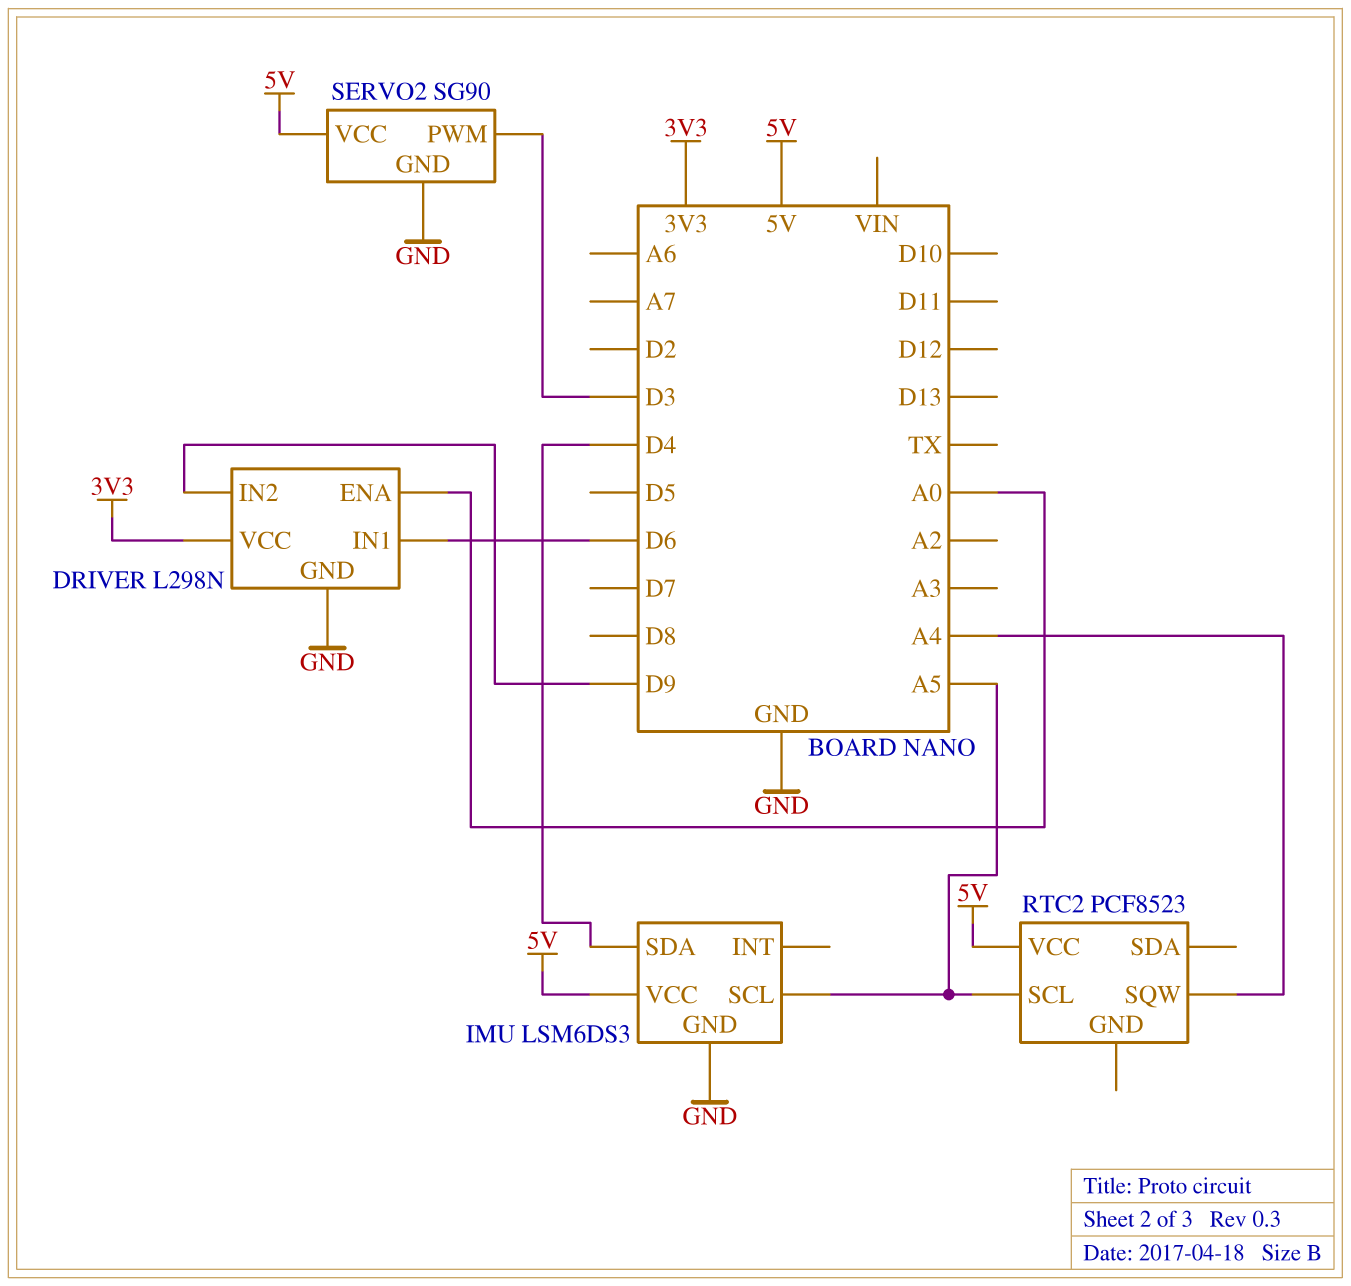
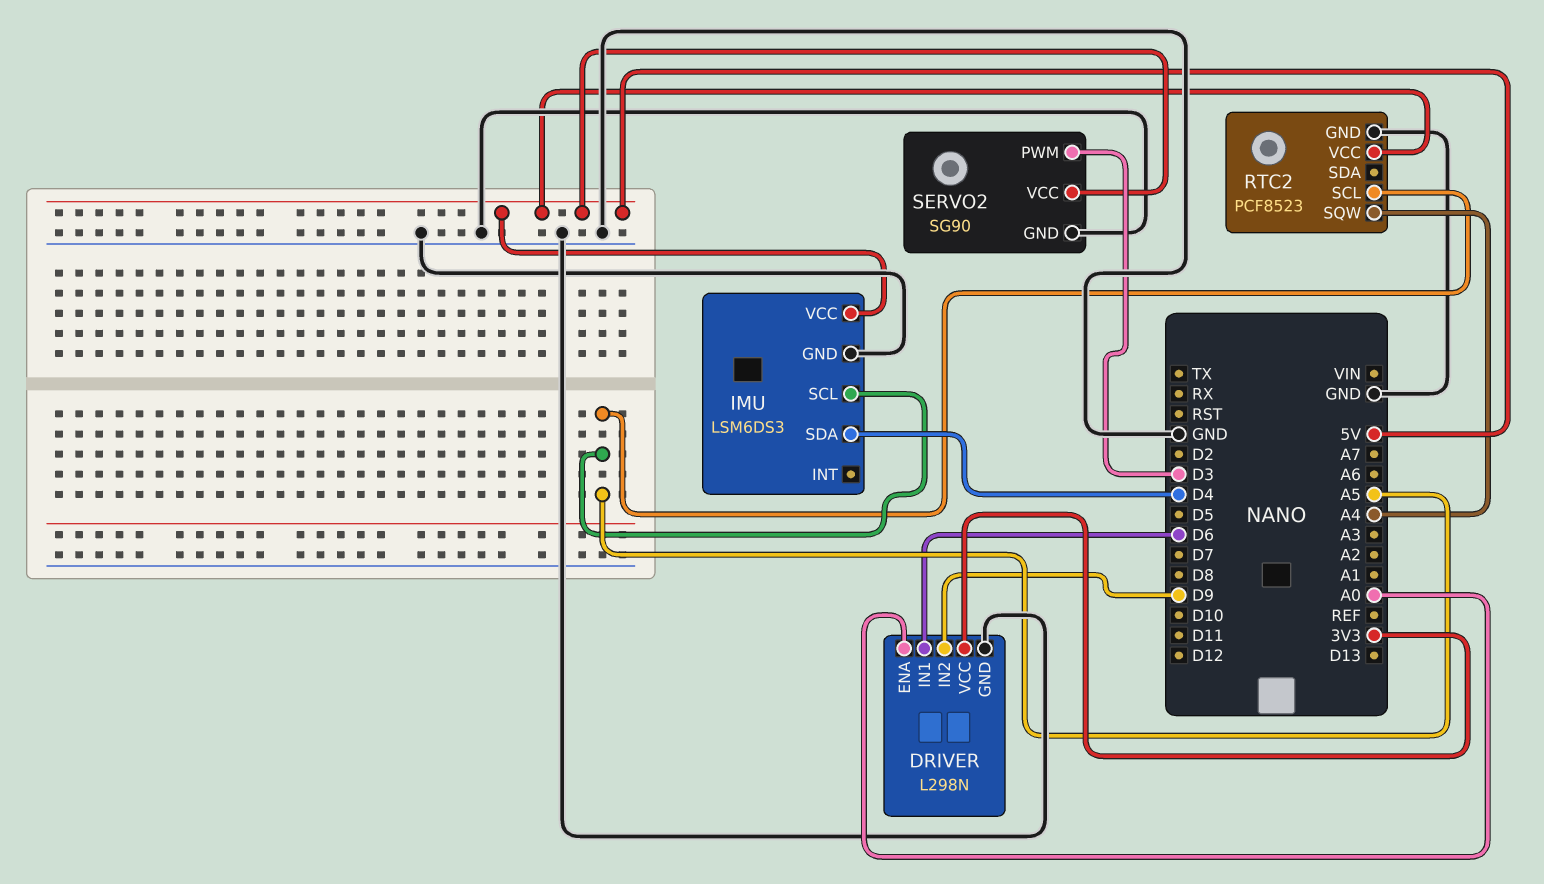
RTC2 pin GND: none -> GND

